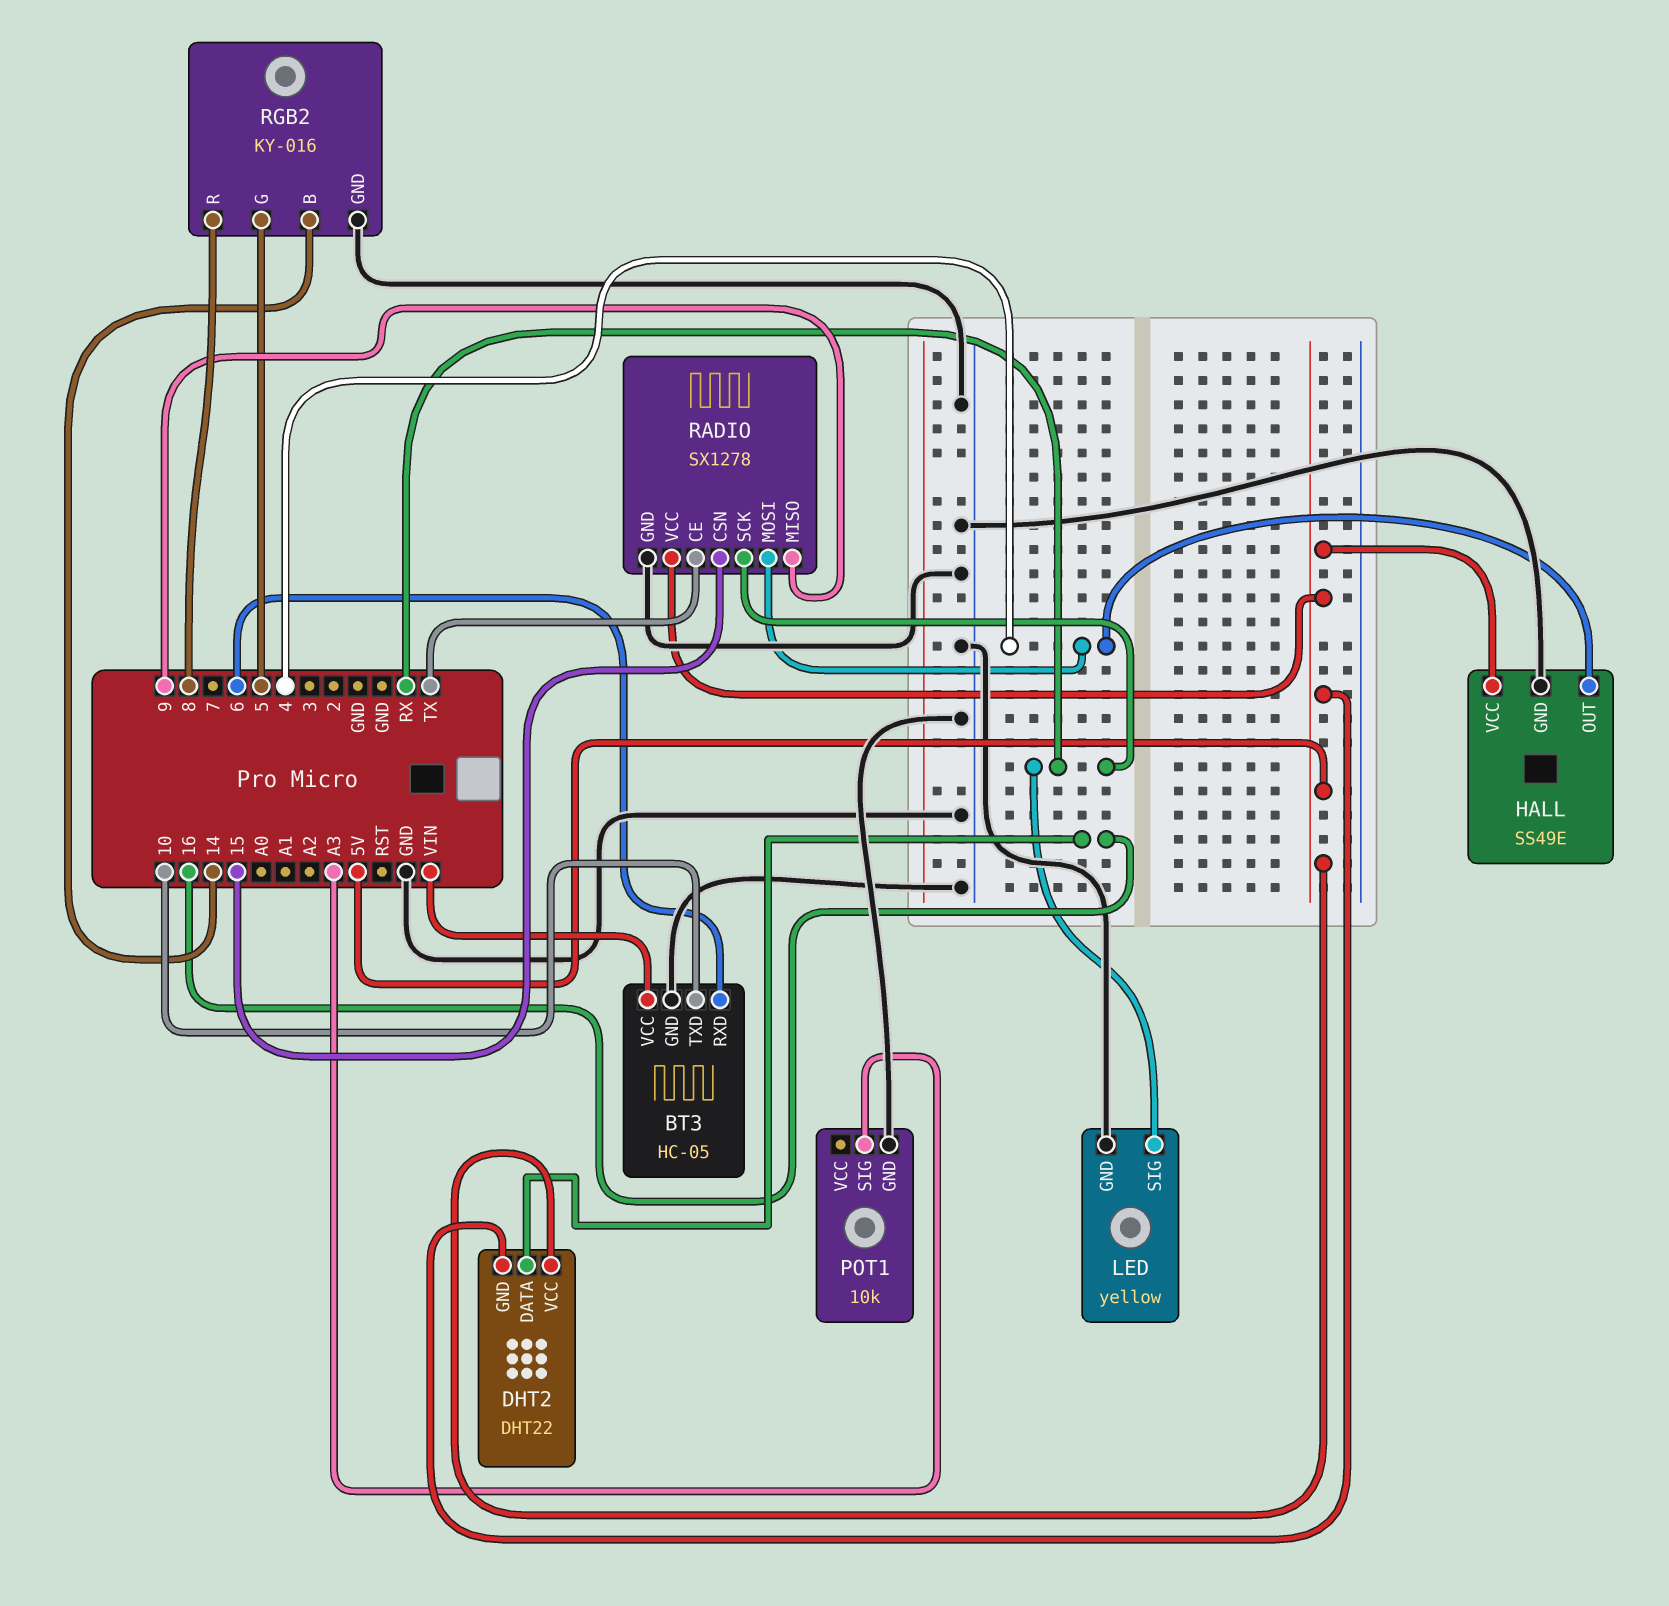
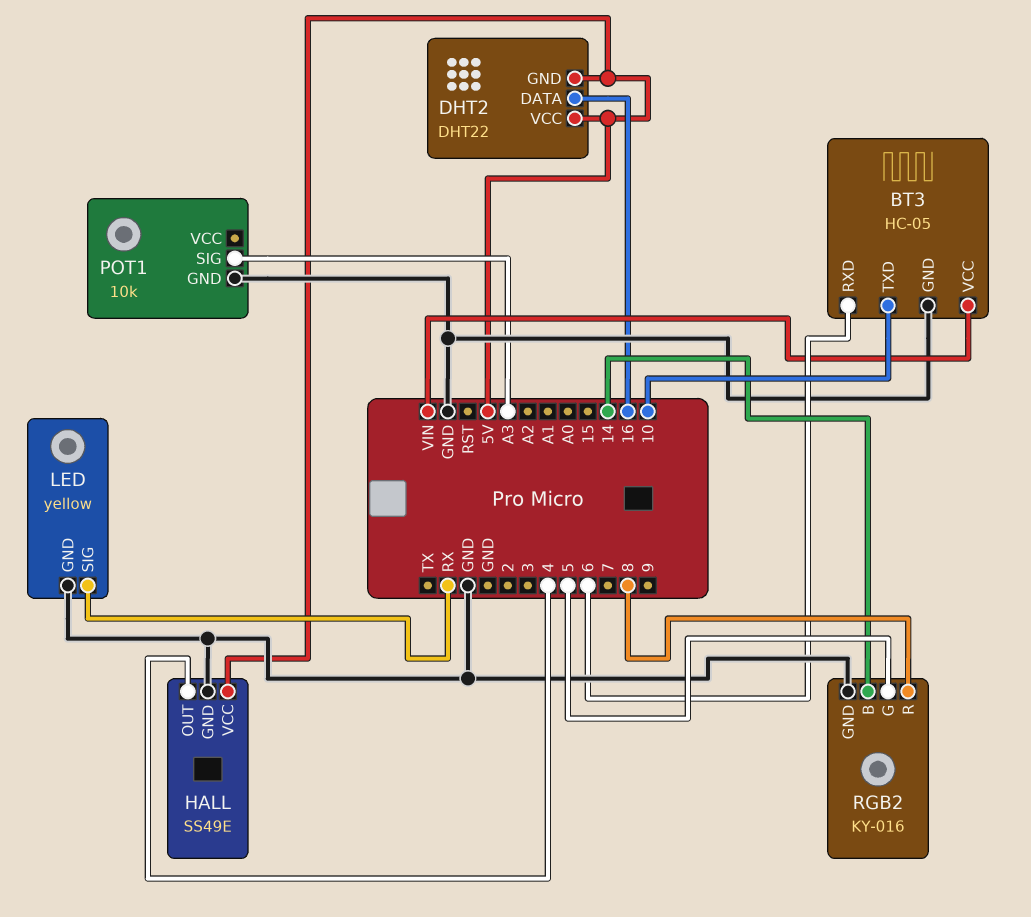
RADIO: SX1278 -> none
RADIO pin CE: TX -> none
RADIO pin CSN: 15 -> none
RADIO pin GND: GND -> none
RADIO pin MISO: 9 -> none
RADIO pin MOSI: 4 -> none
RADIO pin SCK: RX -> none
RADIO pin VCC: 5V -> none

